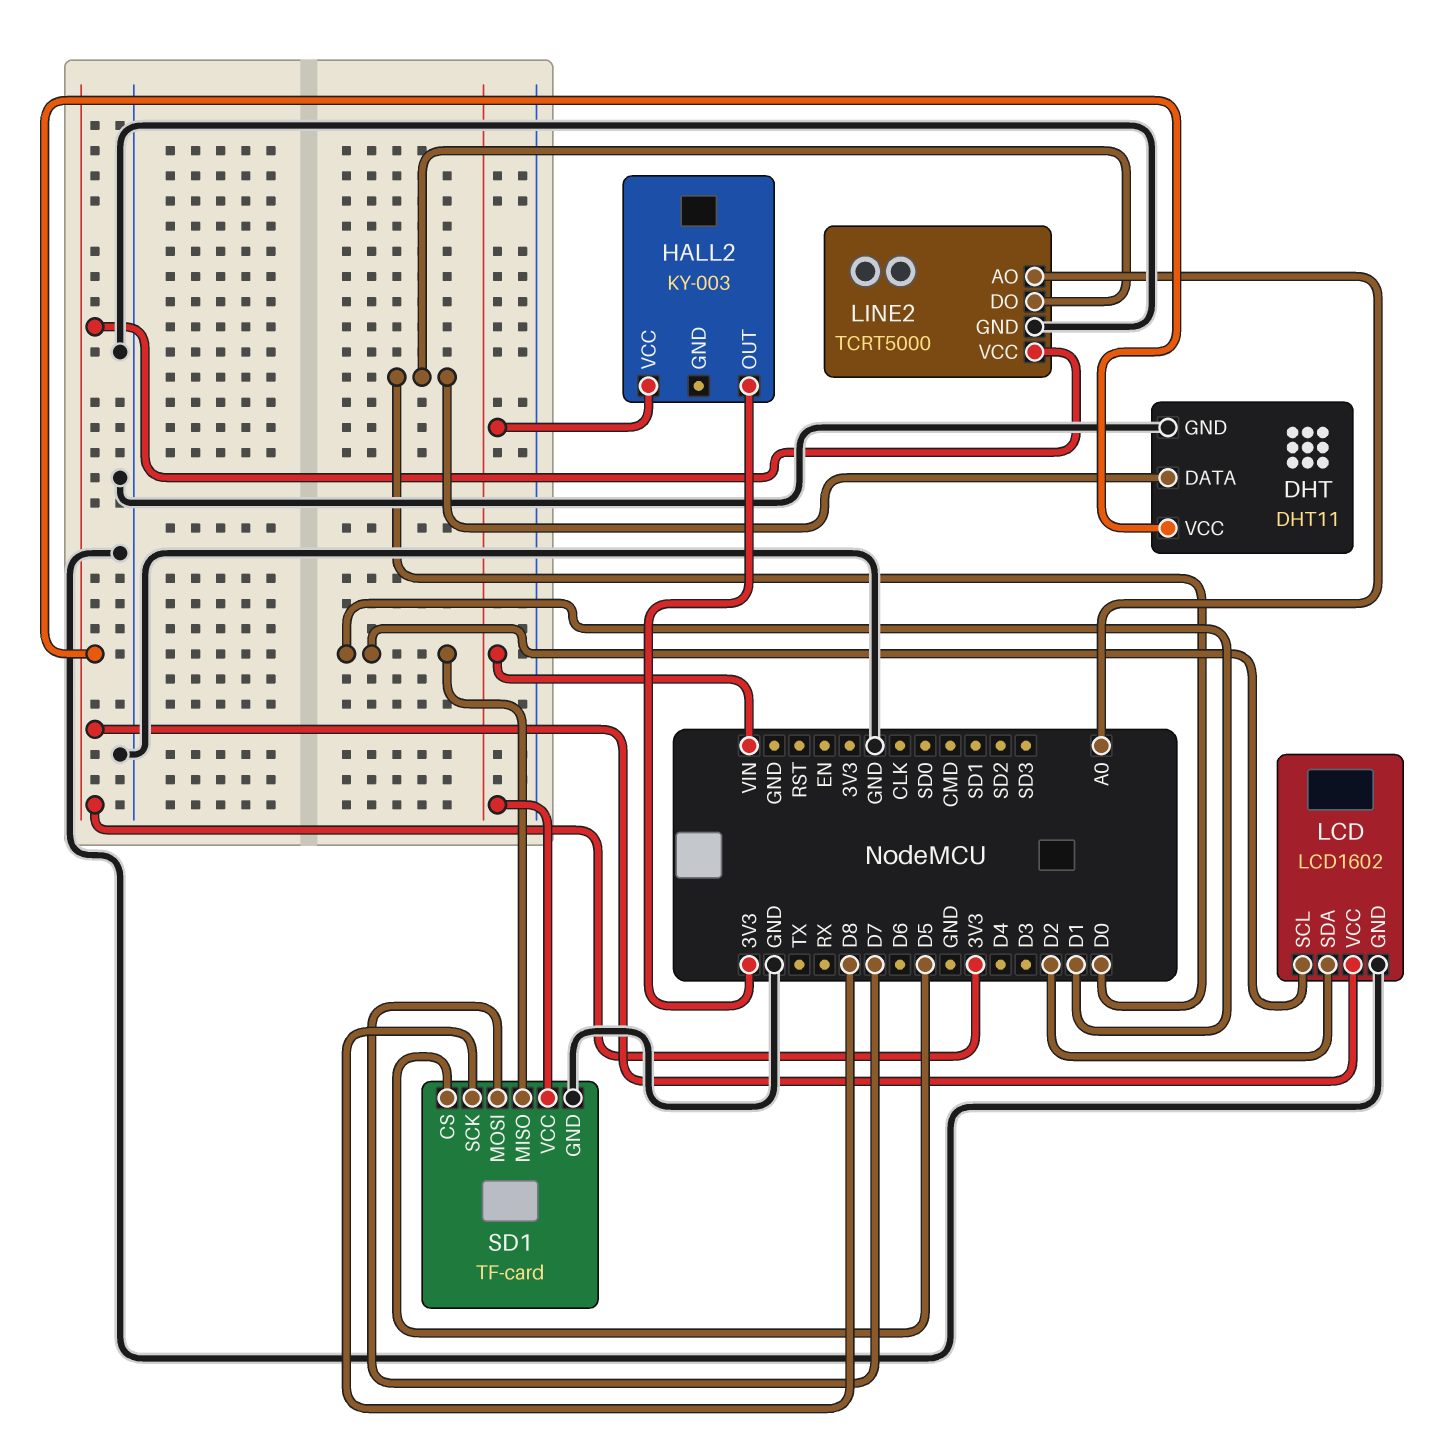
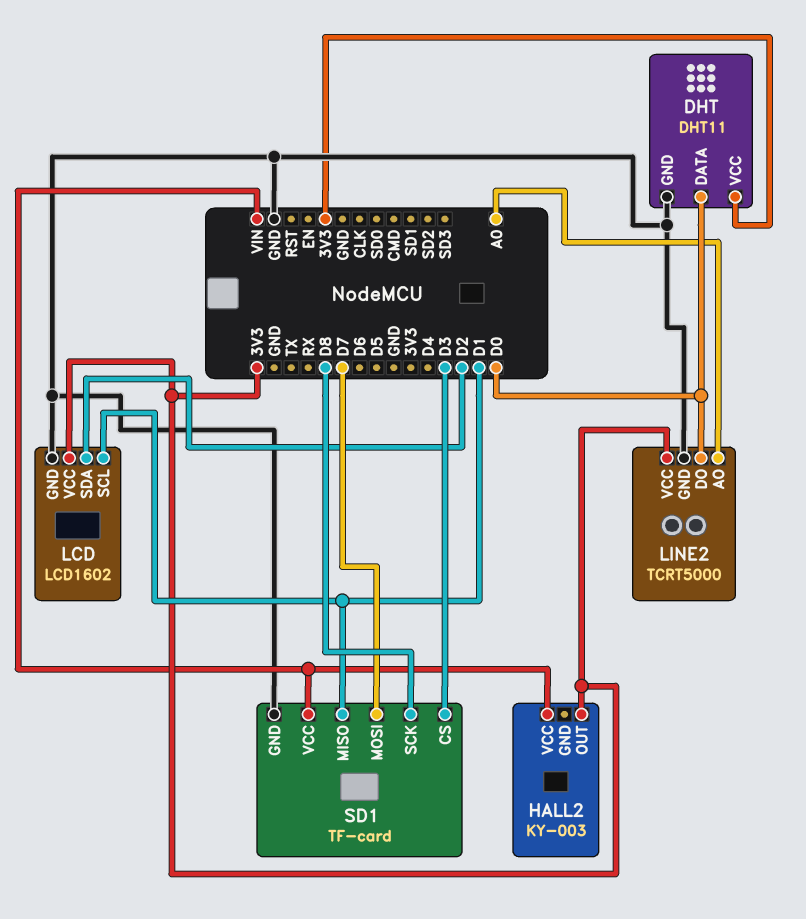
SD1 pin CS: D5 -> D3

